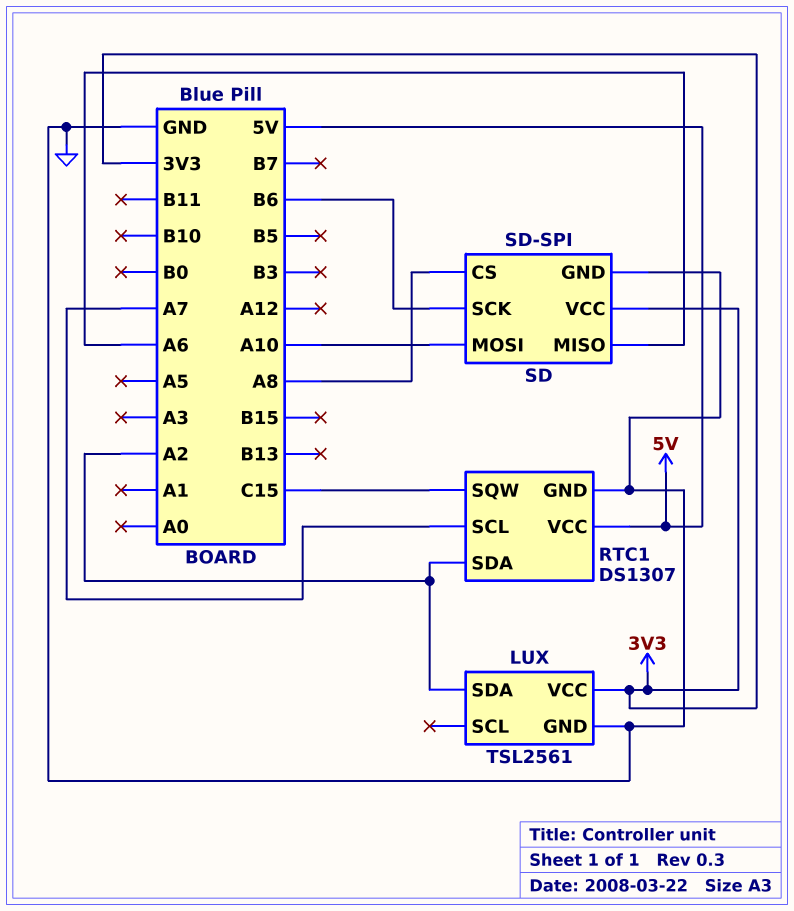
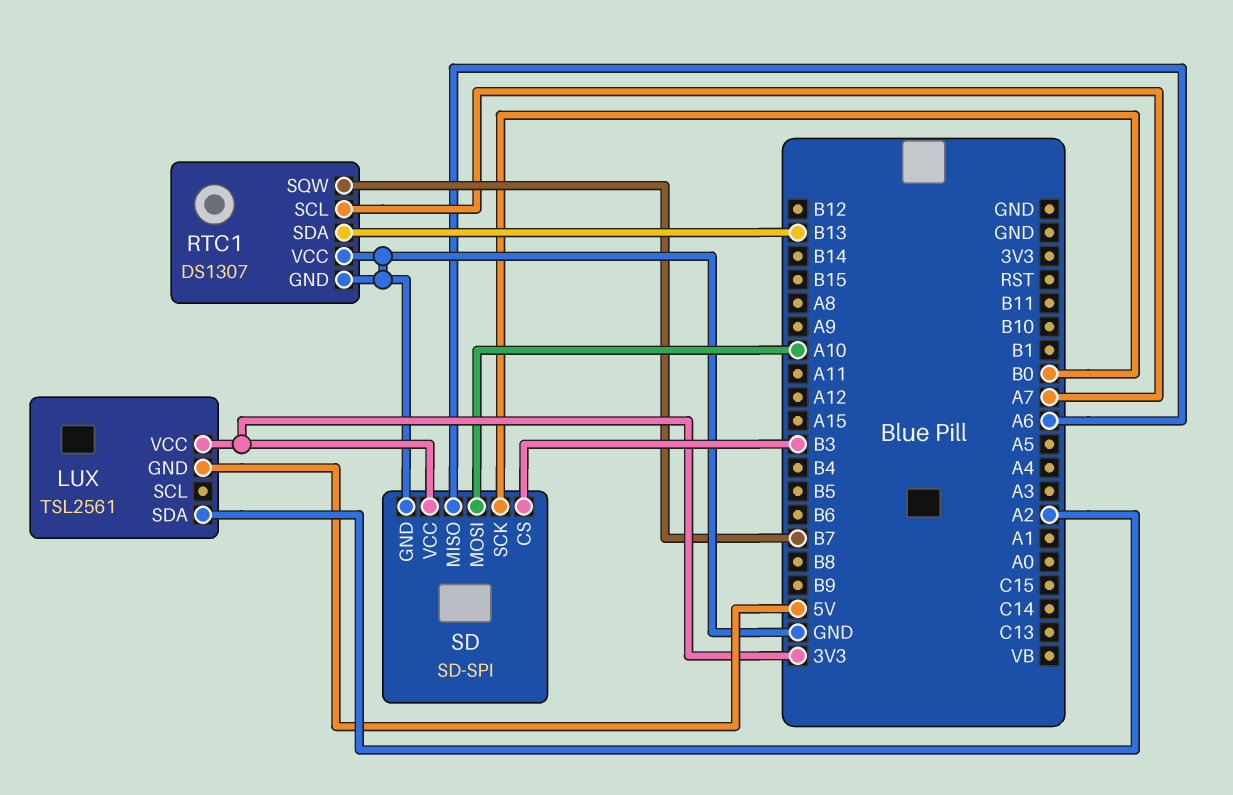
LUX pin GND: GND -> 5V
RTC1 pin SDA: A2 -> B13
RTC1 pin SQW: C15 -> B7
RTC1 pin VCC: 5V -> GND
SD pin CS: A8 -> B3
SD pin SCK: B6 -> B0

